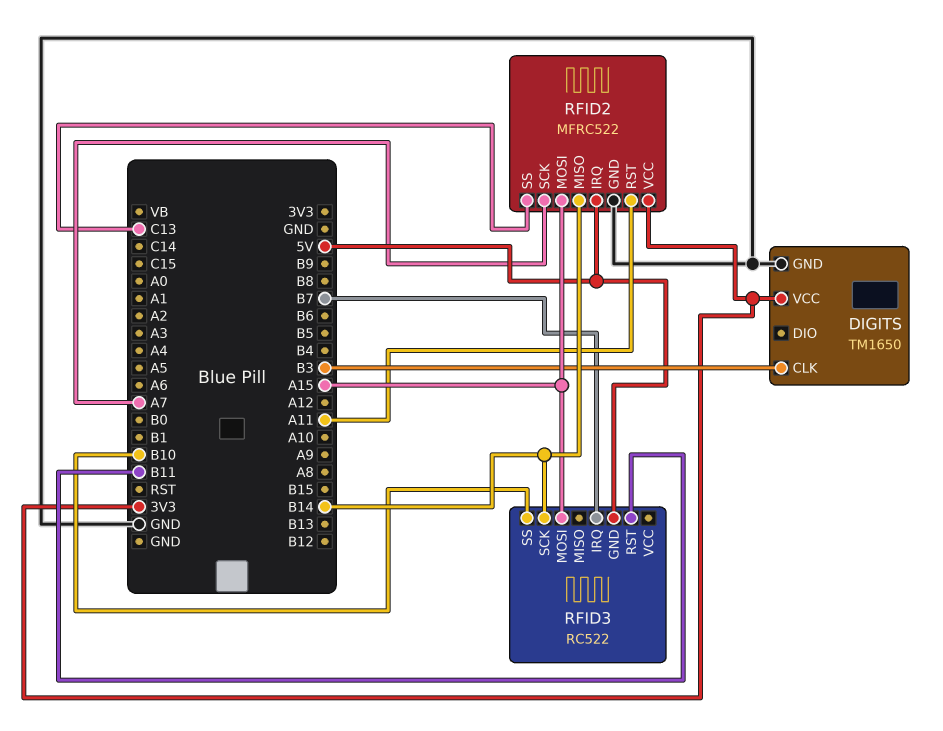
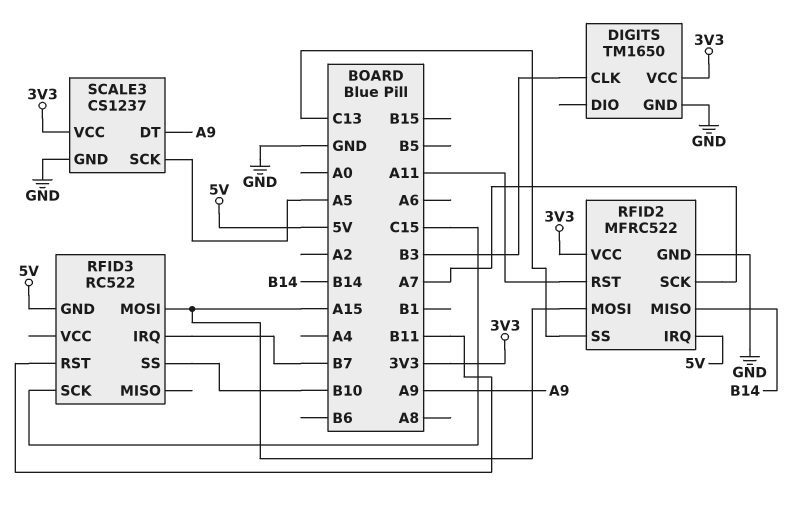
RFID3 pin SCK: B14 -> C15
SCALE3: none -> CS1237
SCALE3 pin DT: none -> A9
SCALE3 pin GND: none -> GND
SCALE3 pin SCK: none -> A5
SCALE3 pin VCC: none -> 3V3

